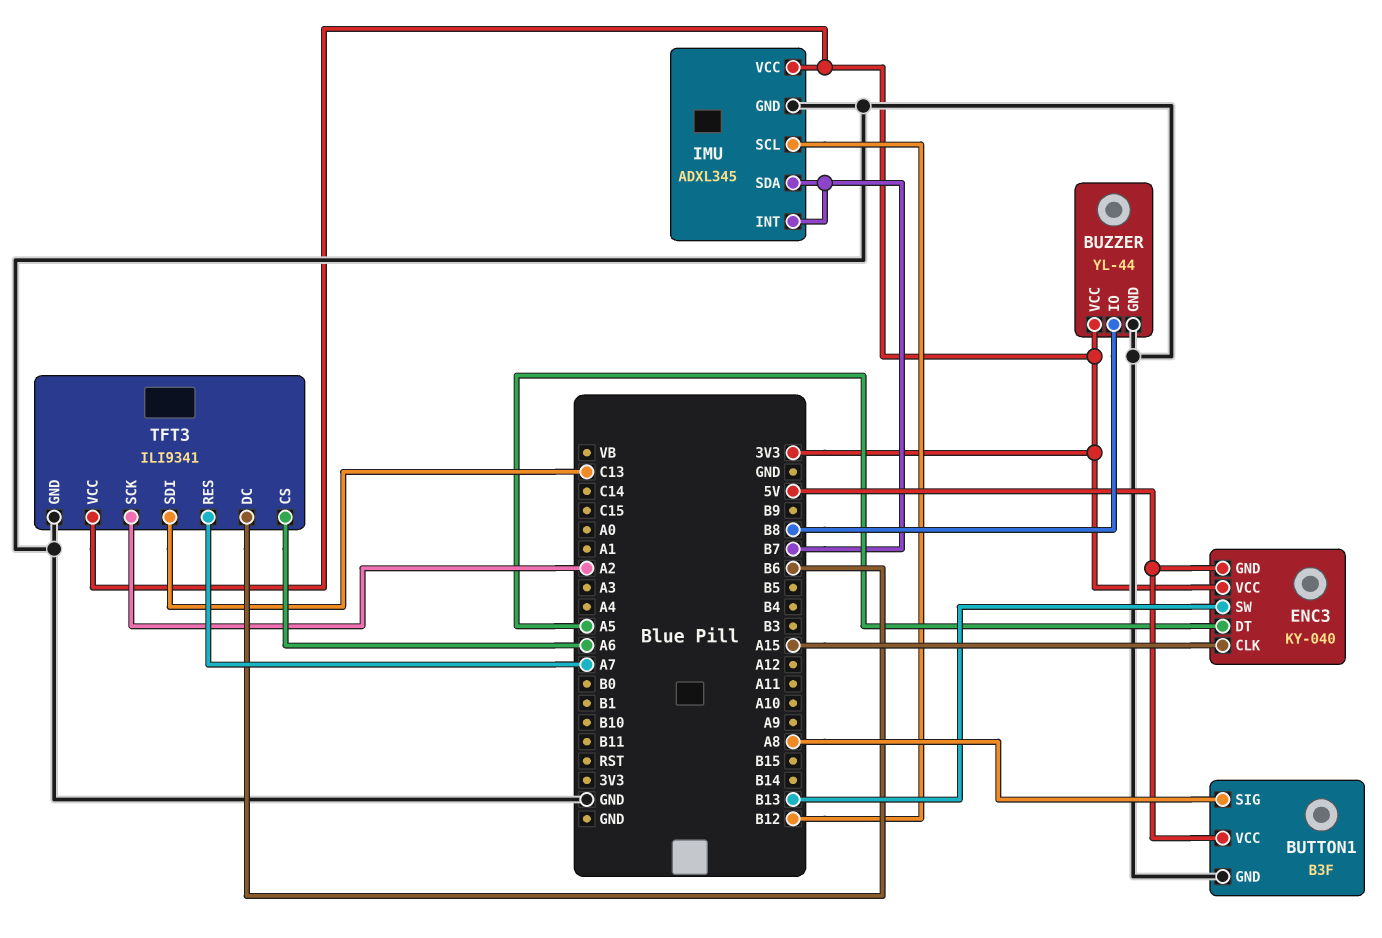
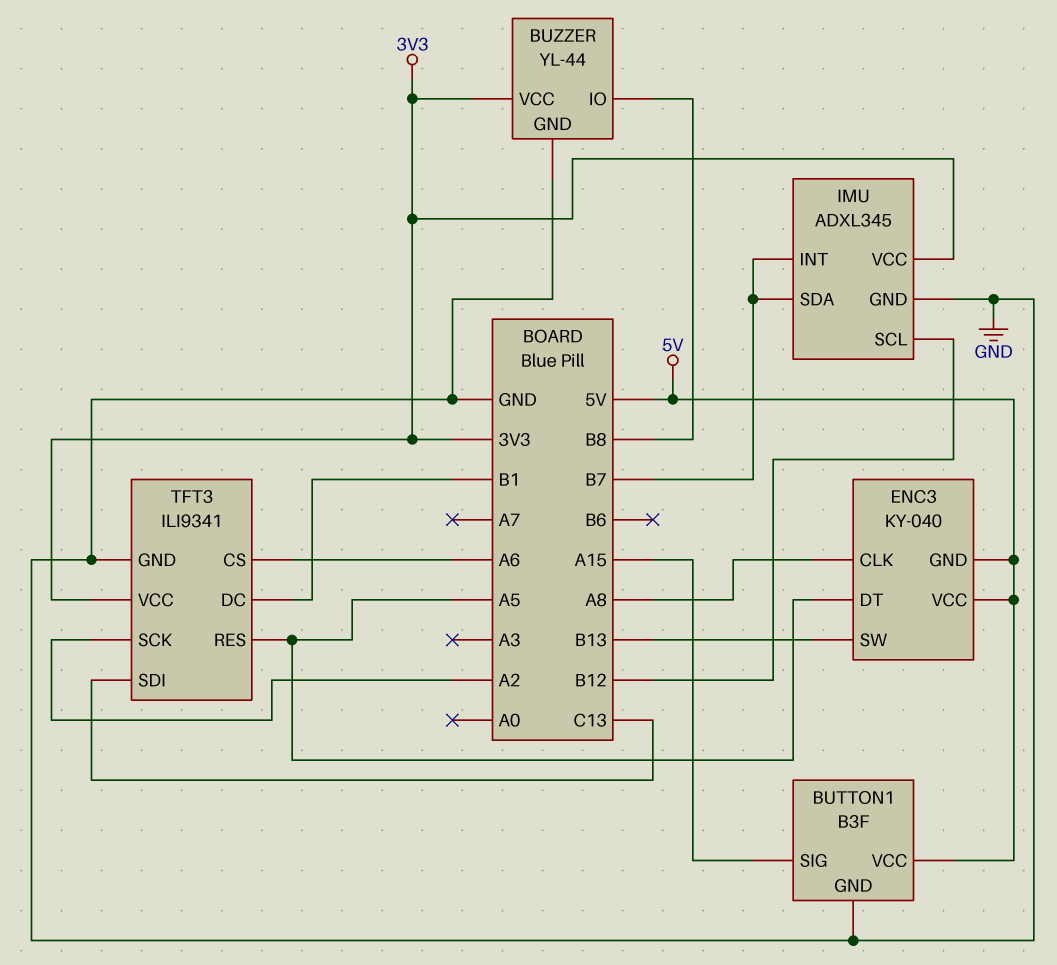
BUTTON1 pin SIG: A8 -> A15
ENC3 pin CLK: A15 -> A8
ENC3 pin VCC: 3V3 -> 5V
TFT3 pin DC: B6 -> B1
TFT3 pin RES: A7 -> A5

